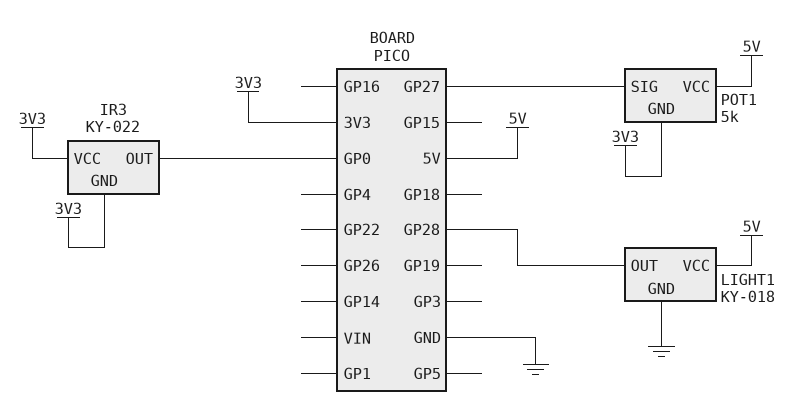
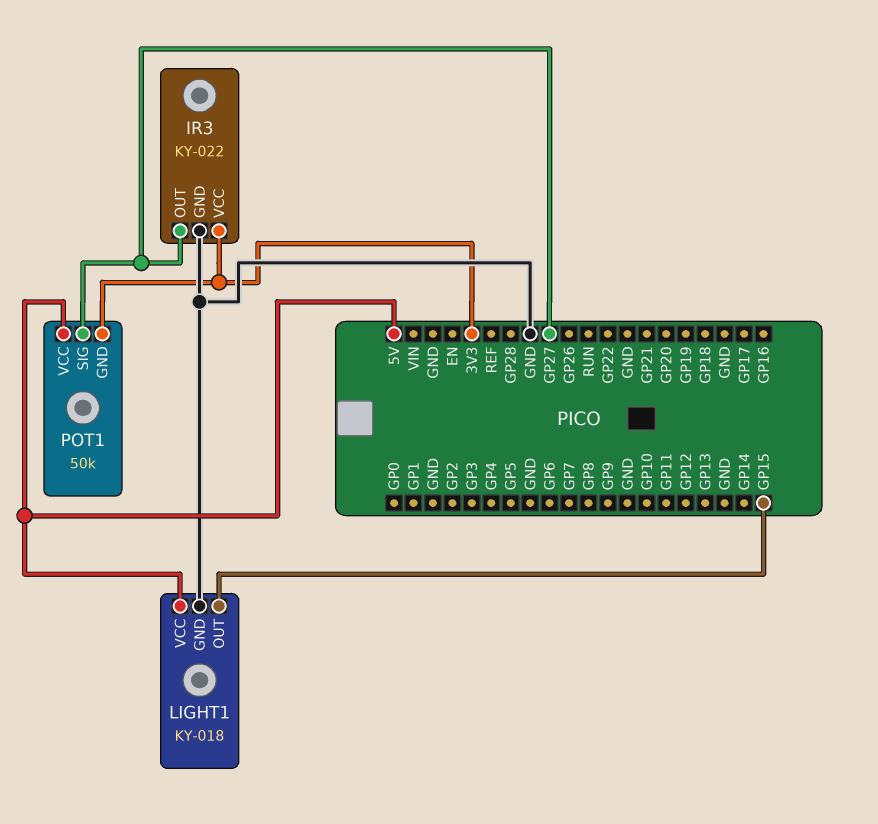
IR3 pin GND: 3V3 -> GND
IR3 pin OUT: GP0 -> GP27
LIGHT1 pin OUT: GP28 -> GP15
POT1: 5k -> 50k

